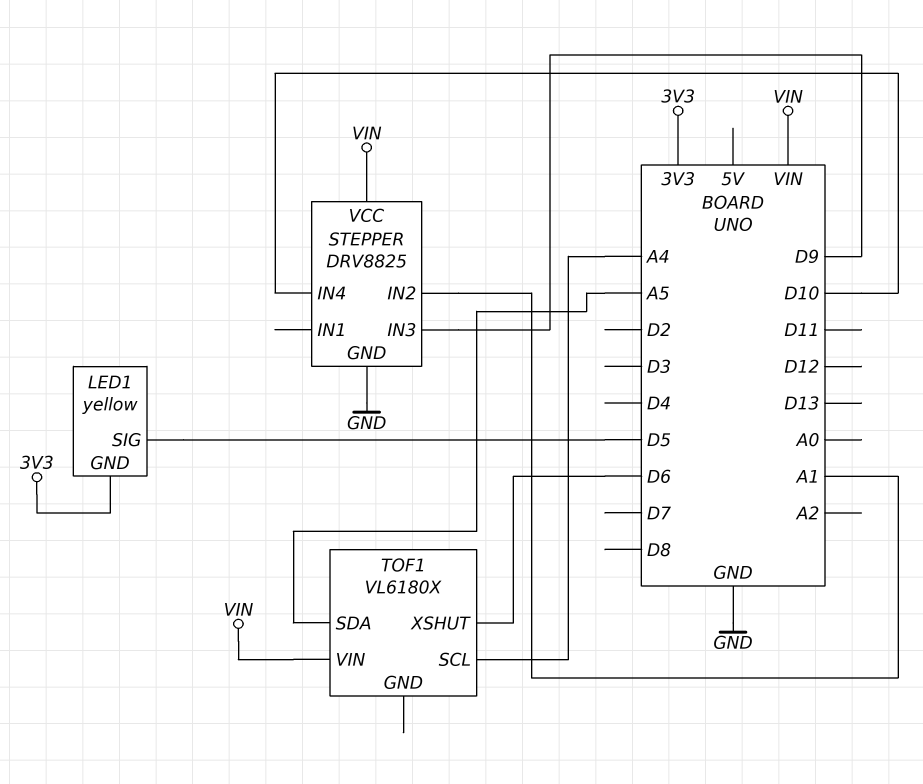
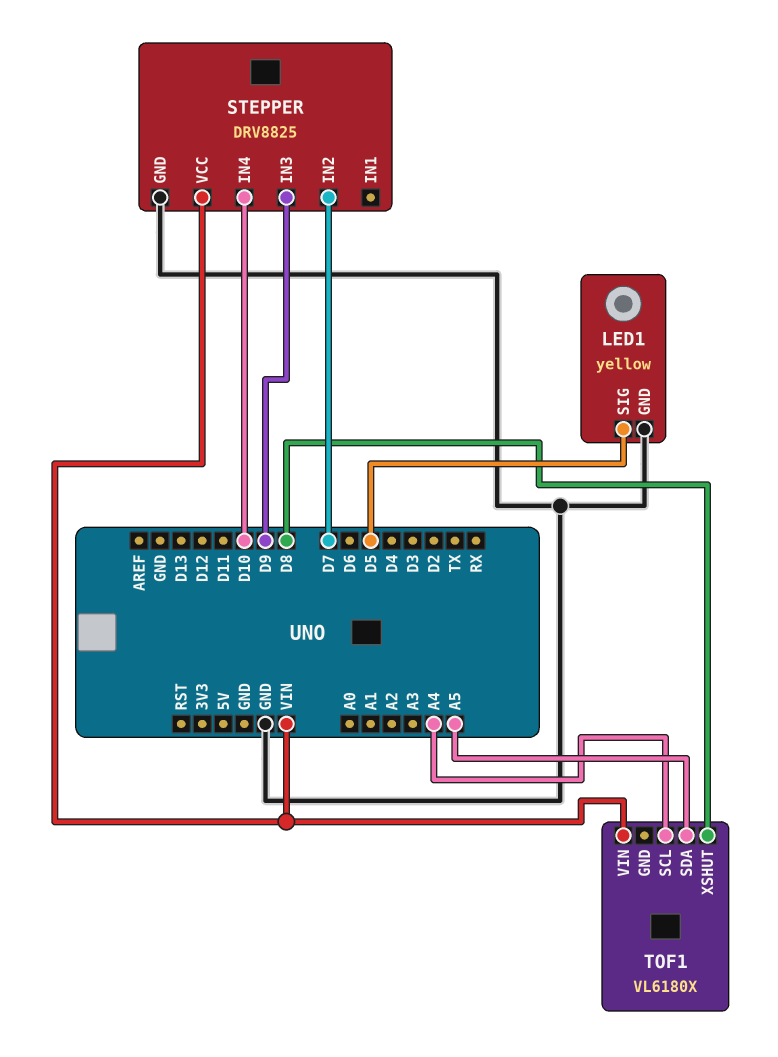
LED1 pin GND: 3V3 -> GND
STEPPER pin IN2: A1 -> D7
TOF1 pin XSHUT: D6 -> D8

